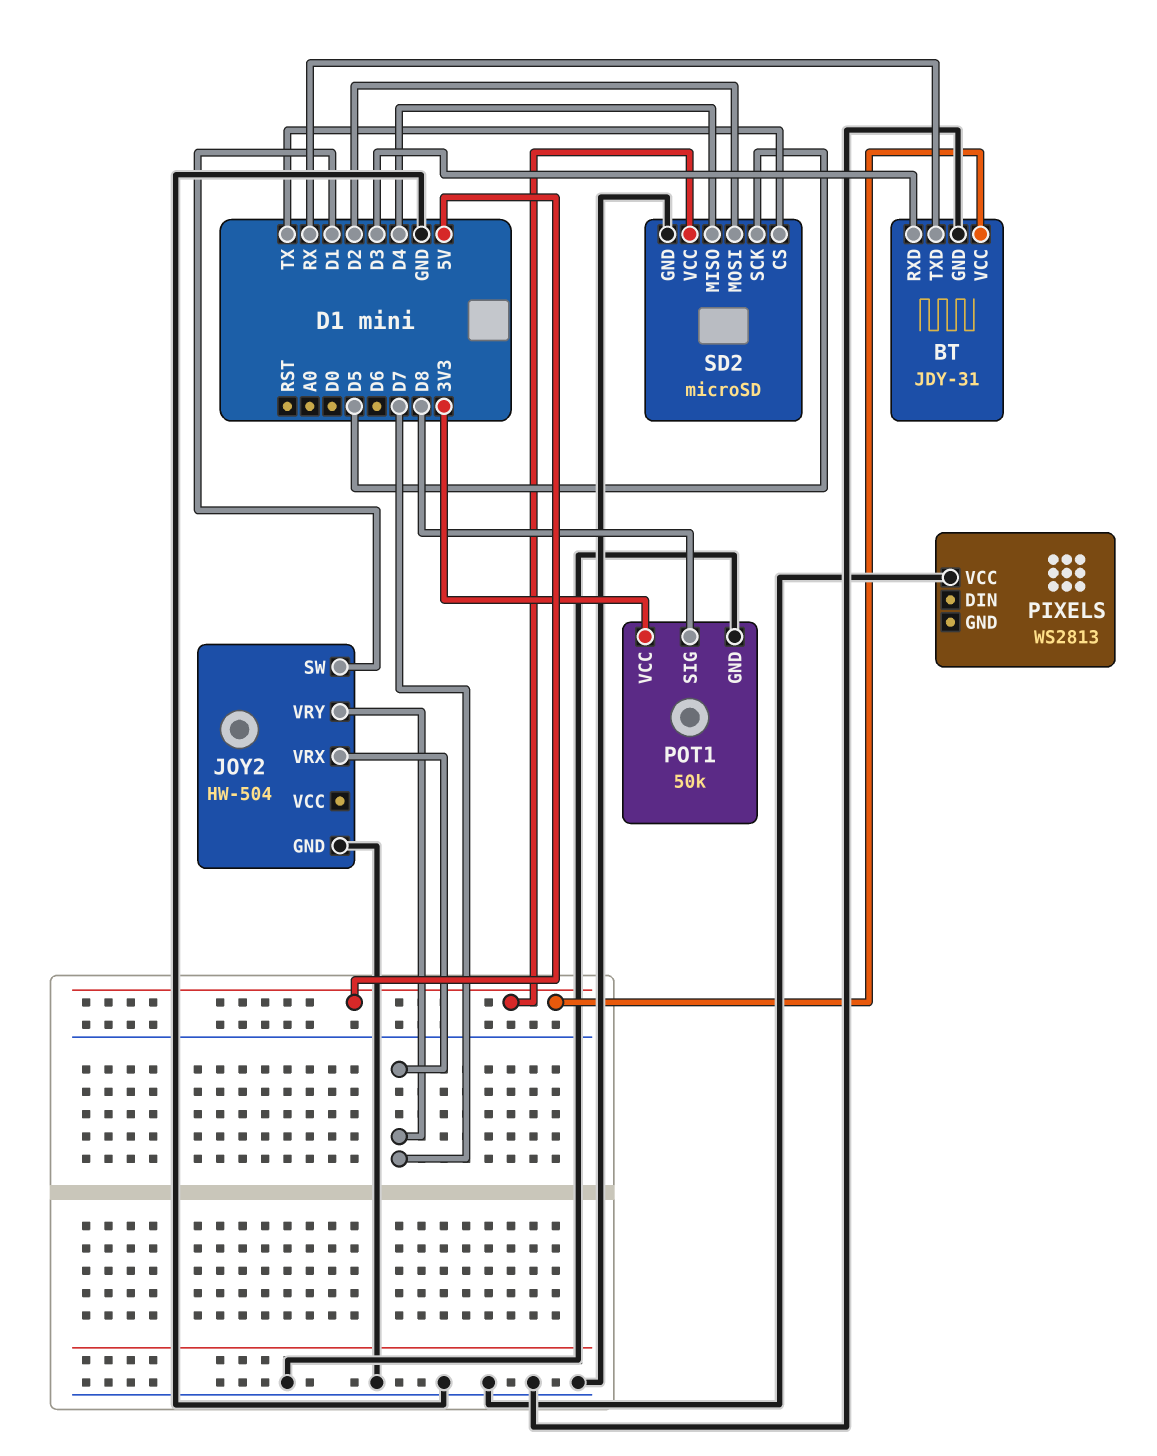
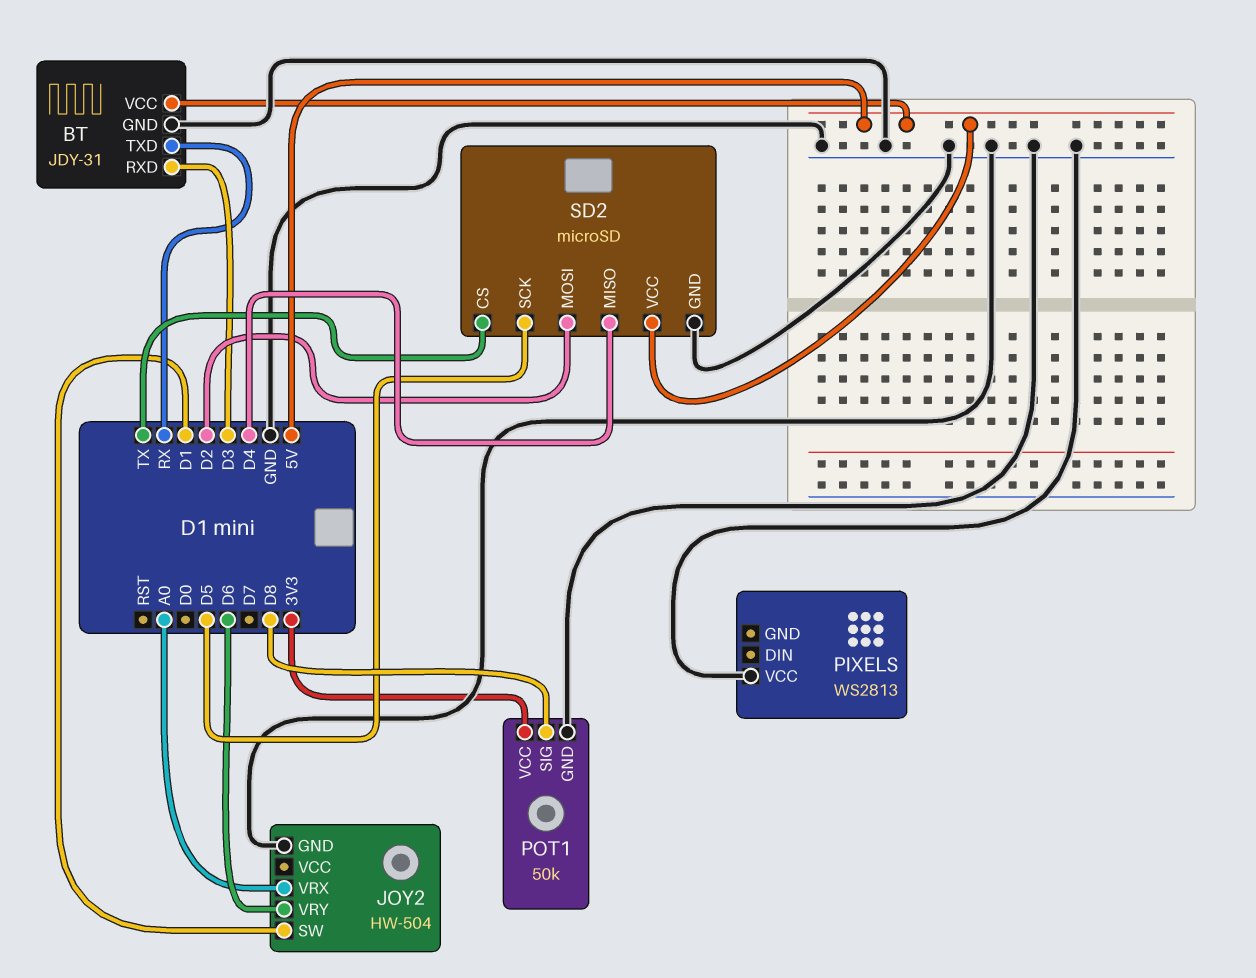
JOY2 pin VRX: D7 -> A0
JOY2 pin VRY: D7 -> D6

